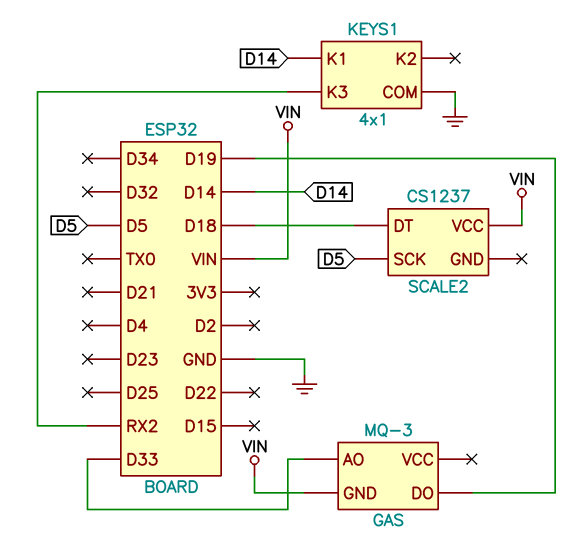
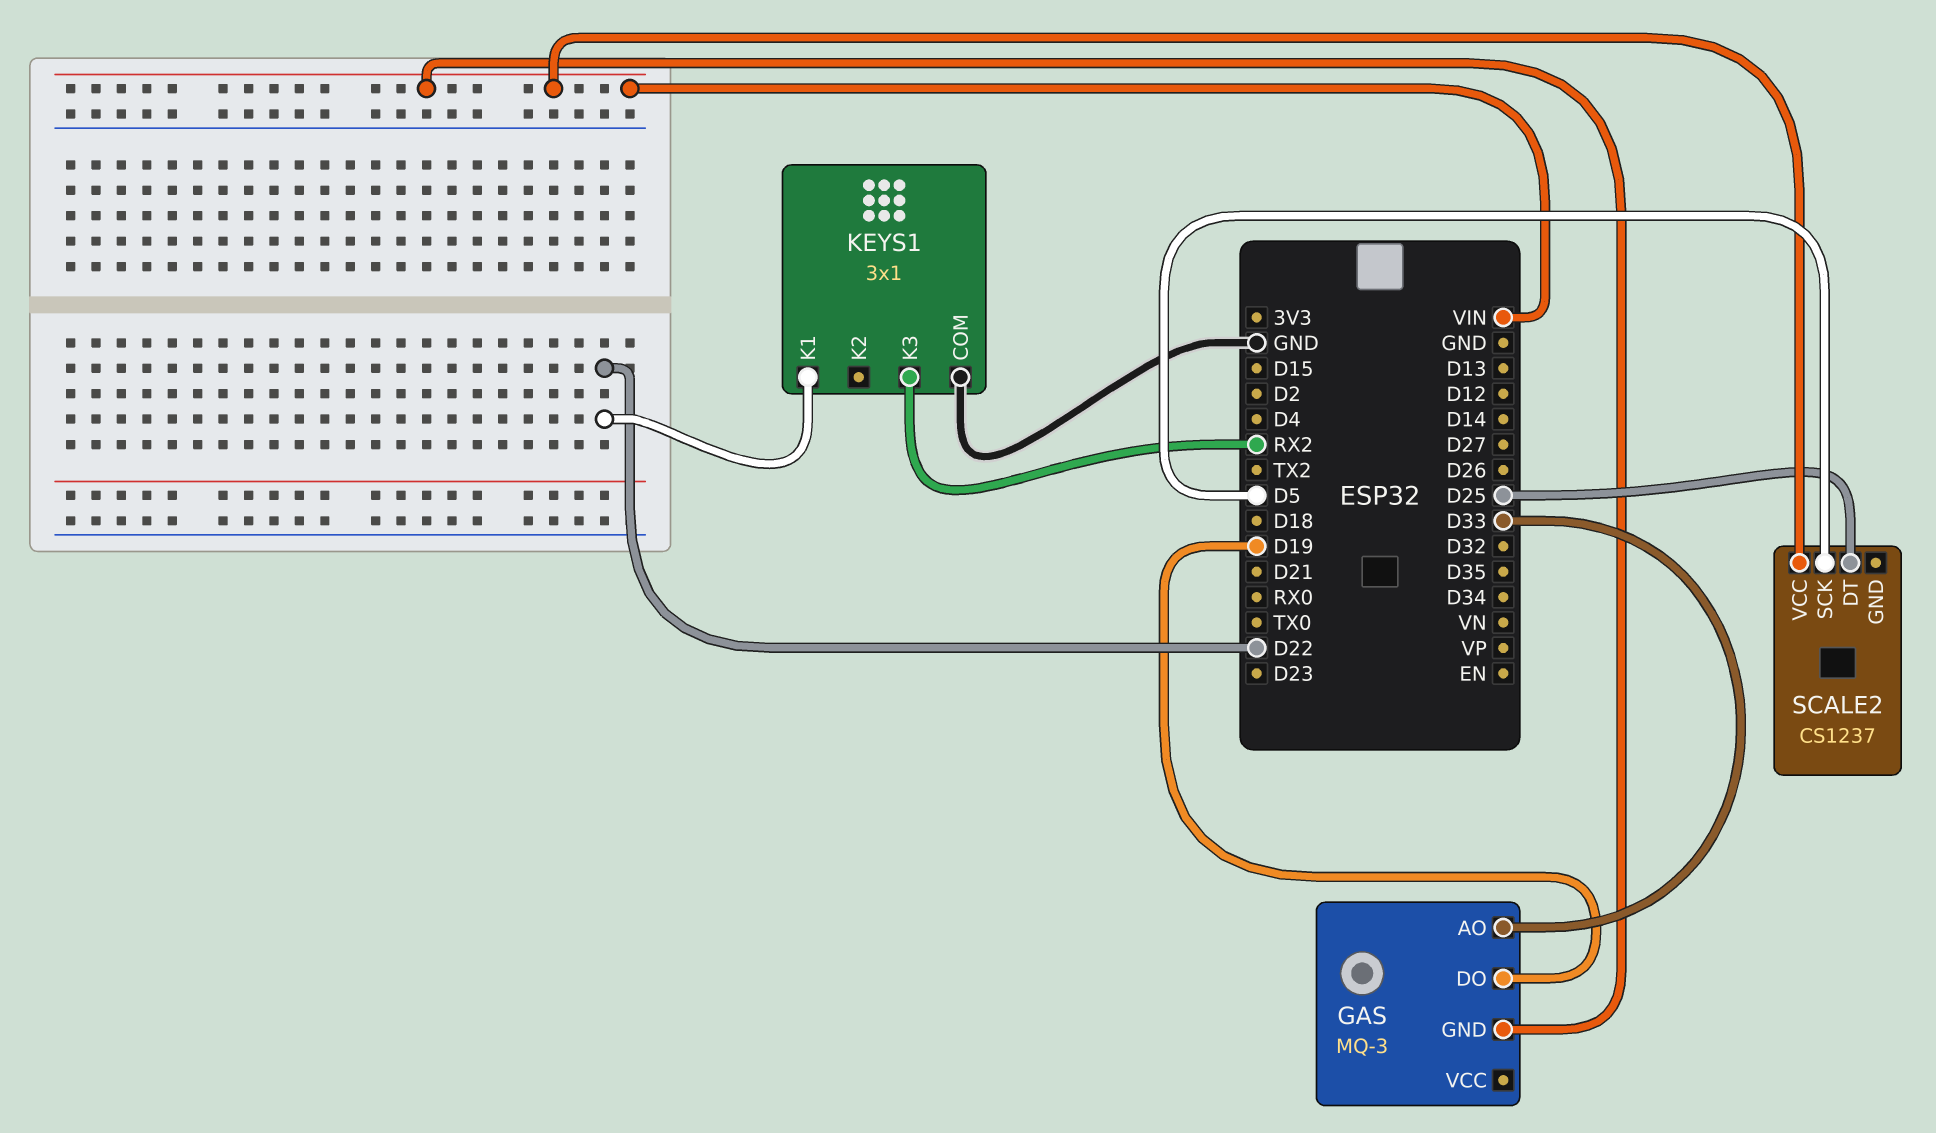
KEYS1: 4x1 -> 3x1
KEYS1 pin K1: D14 -> D22
SCALE2 pin DT: D18 -> D25

